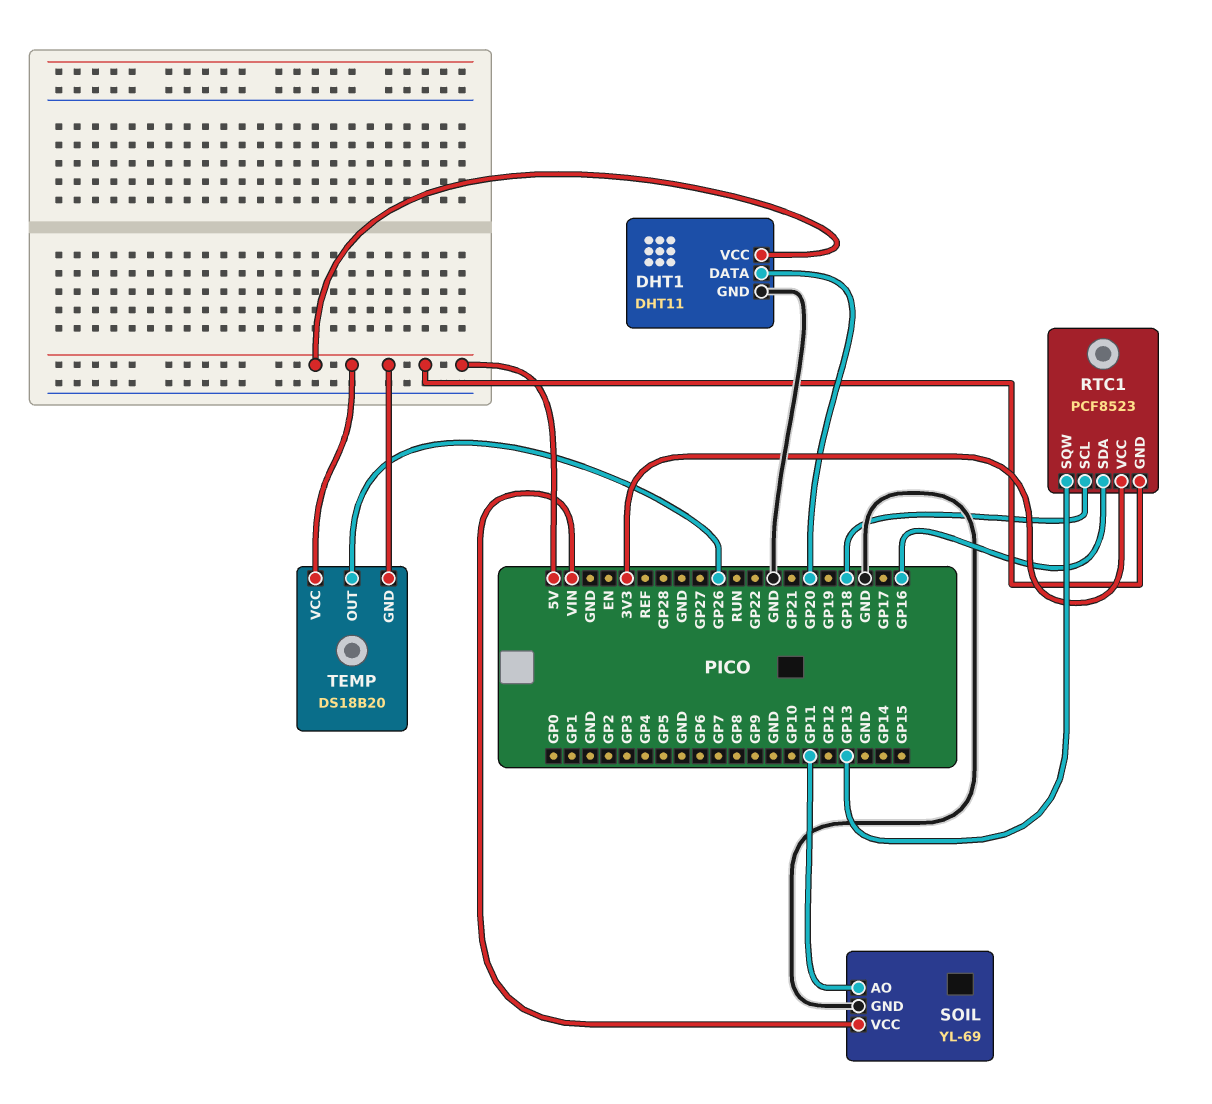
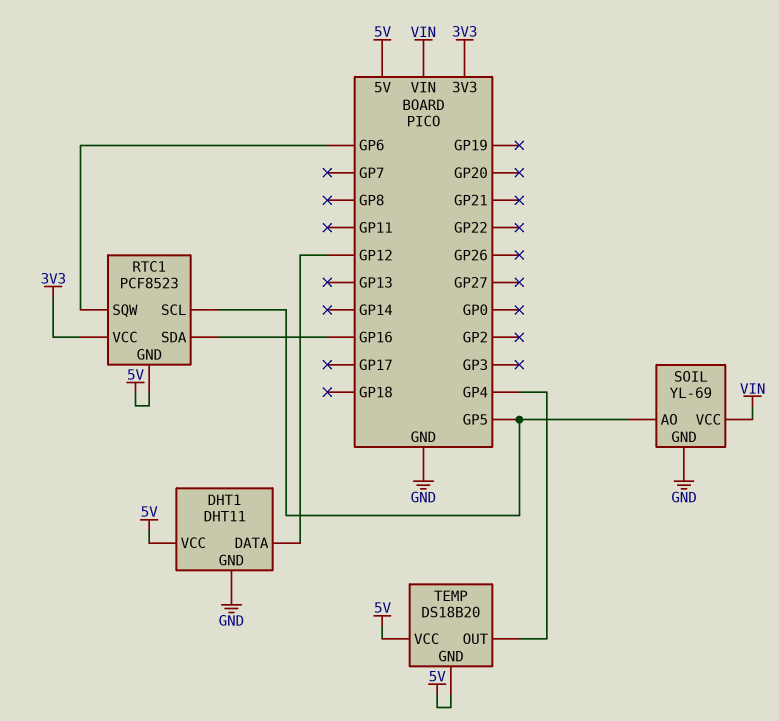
DHT1 pin DATA: GP20 -> GP12
RTC1 pin SCL: GP18 -> GP5
RTC1 pin SQW: GP13 -> GP6
SOIL pin AO: GP11 -> GP5
TEMP pin OUT: GP26 -> GP4

